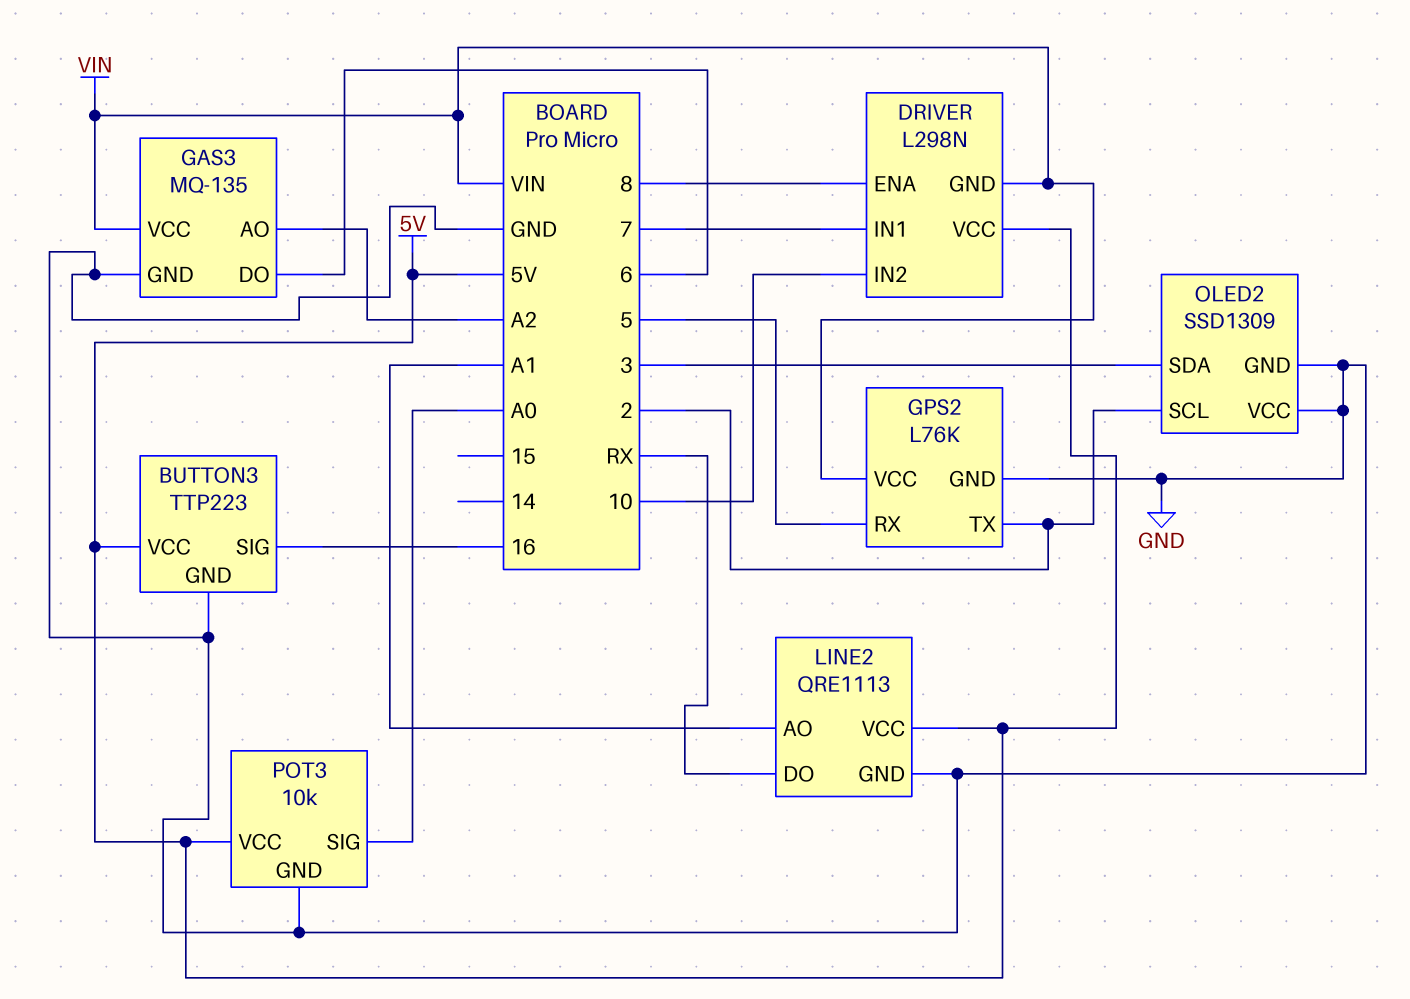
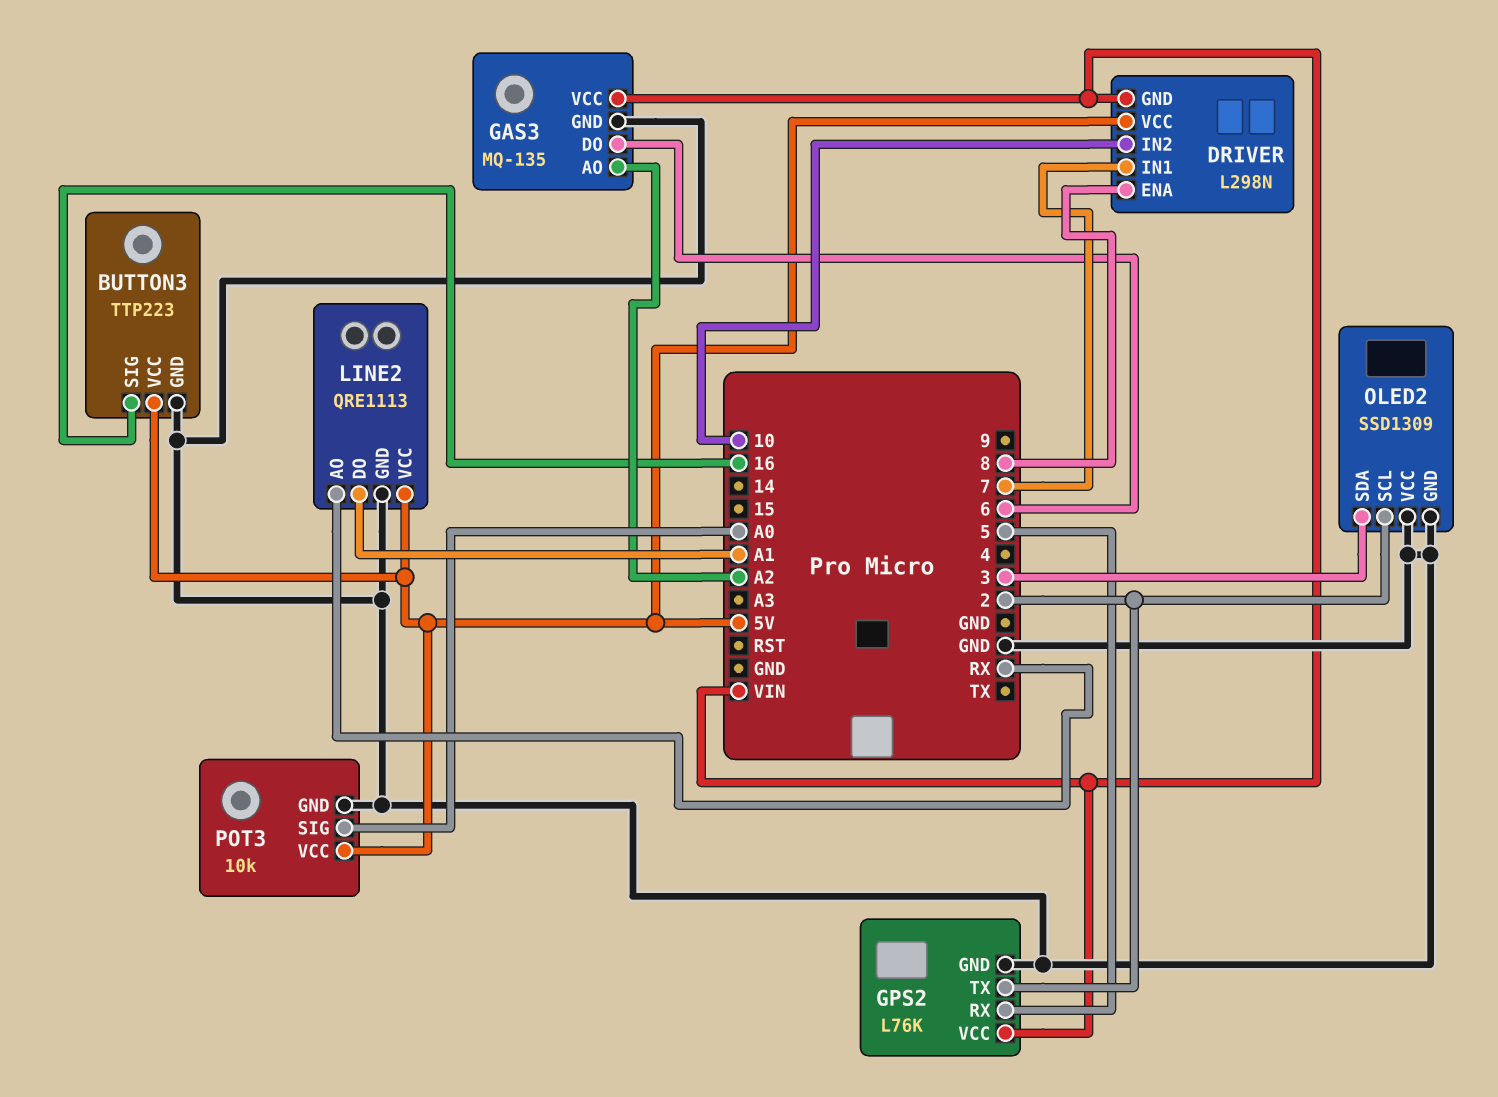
LINE2 pin AO: A1 -> RX
LINE2 pin DO: RX -> A1

